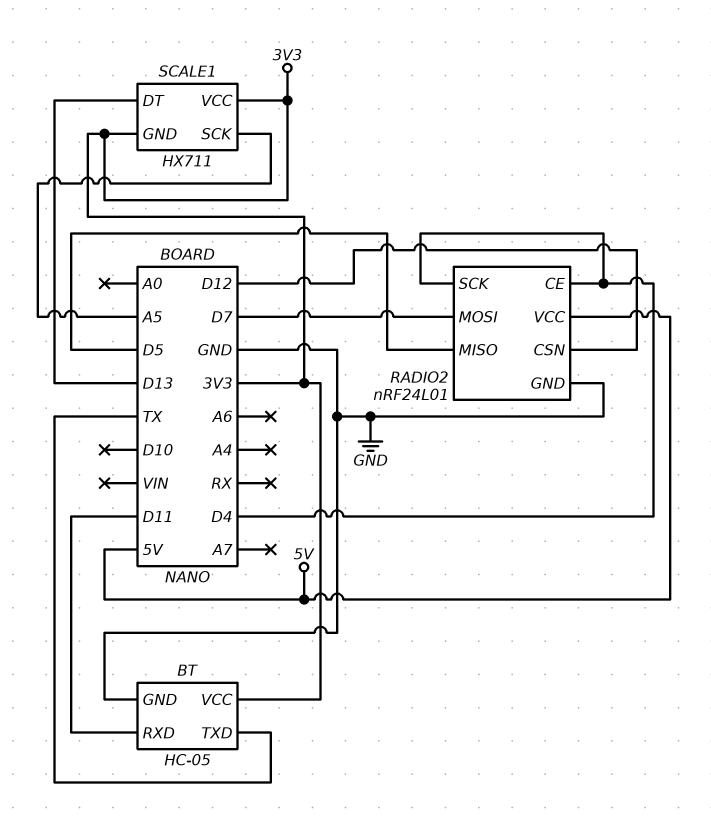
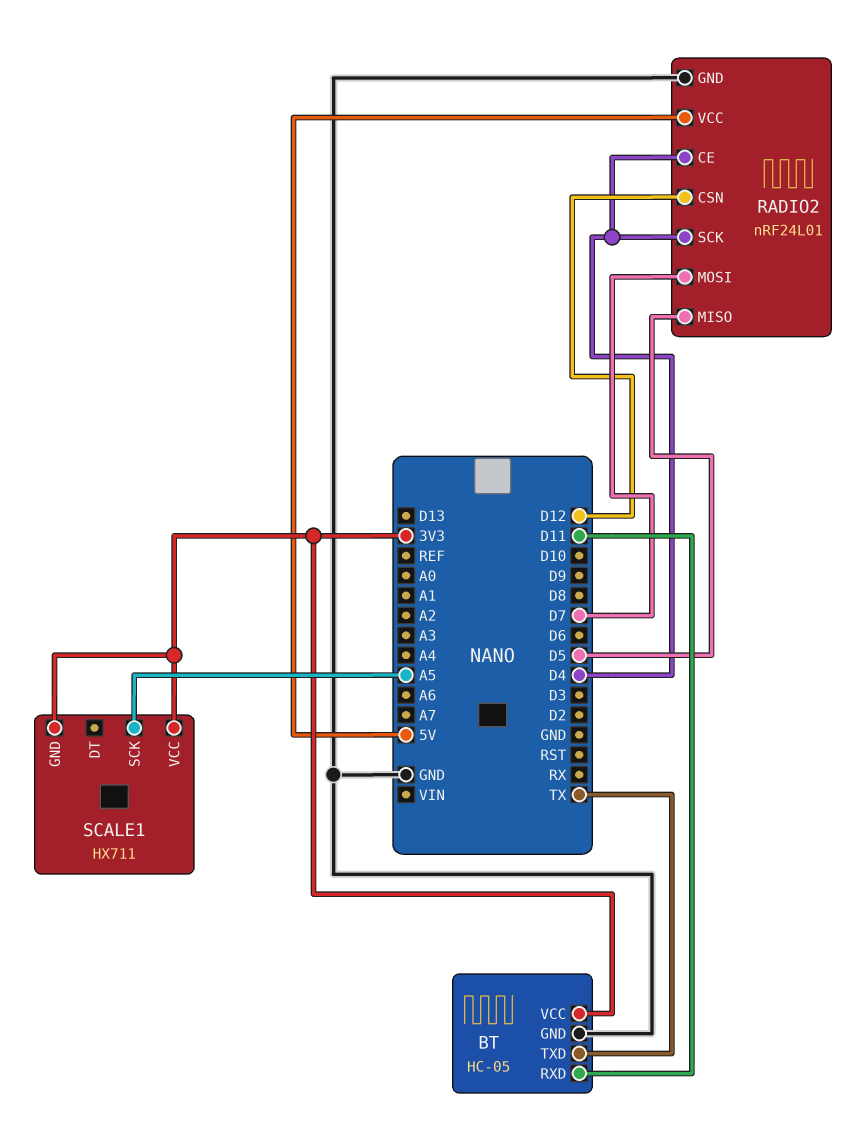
SCALE1 pin DT: D13 -> none

